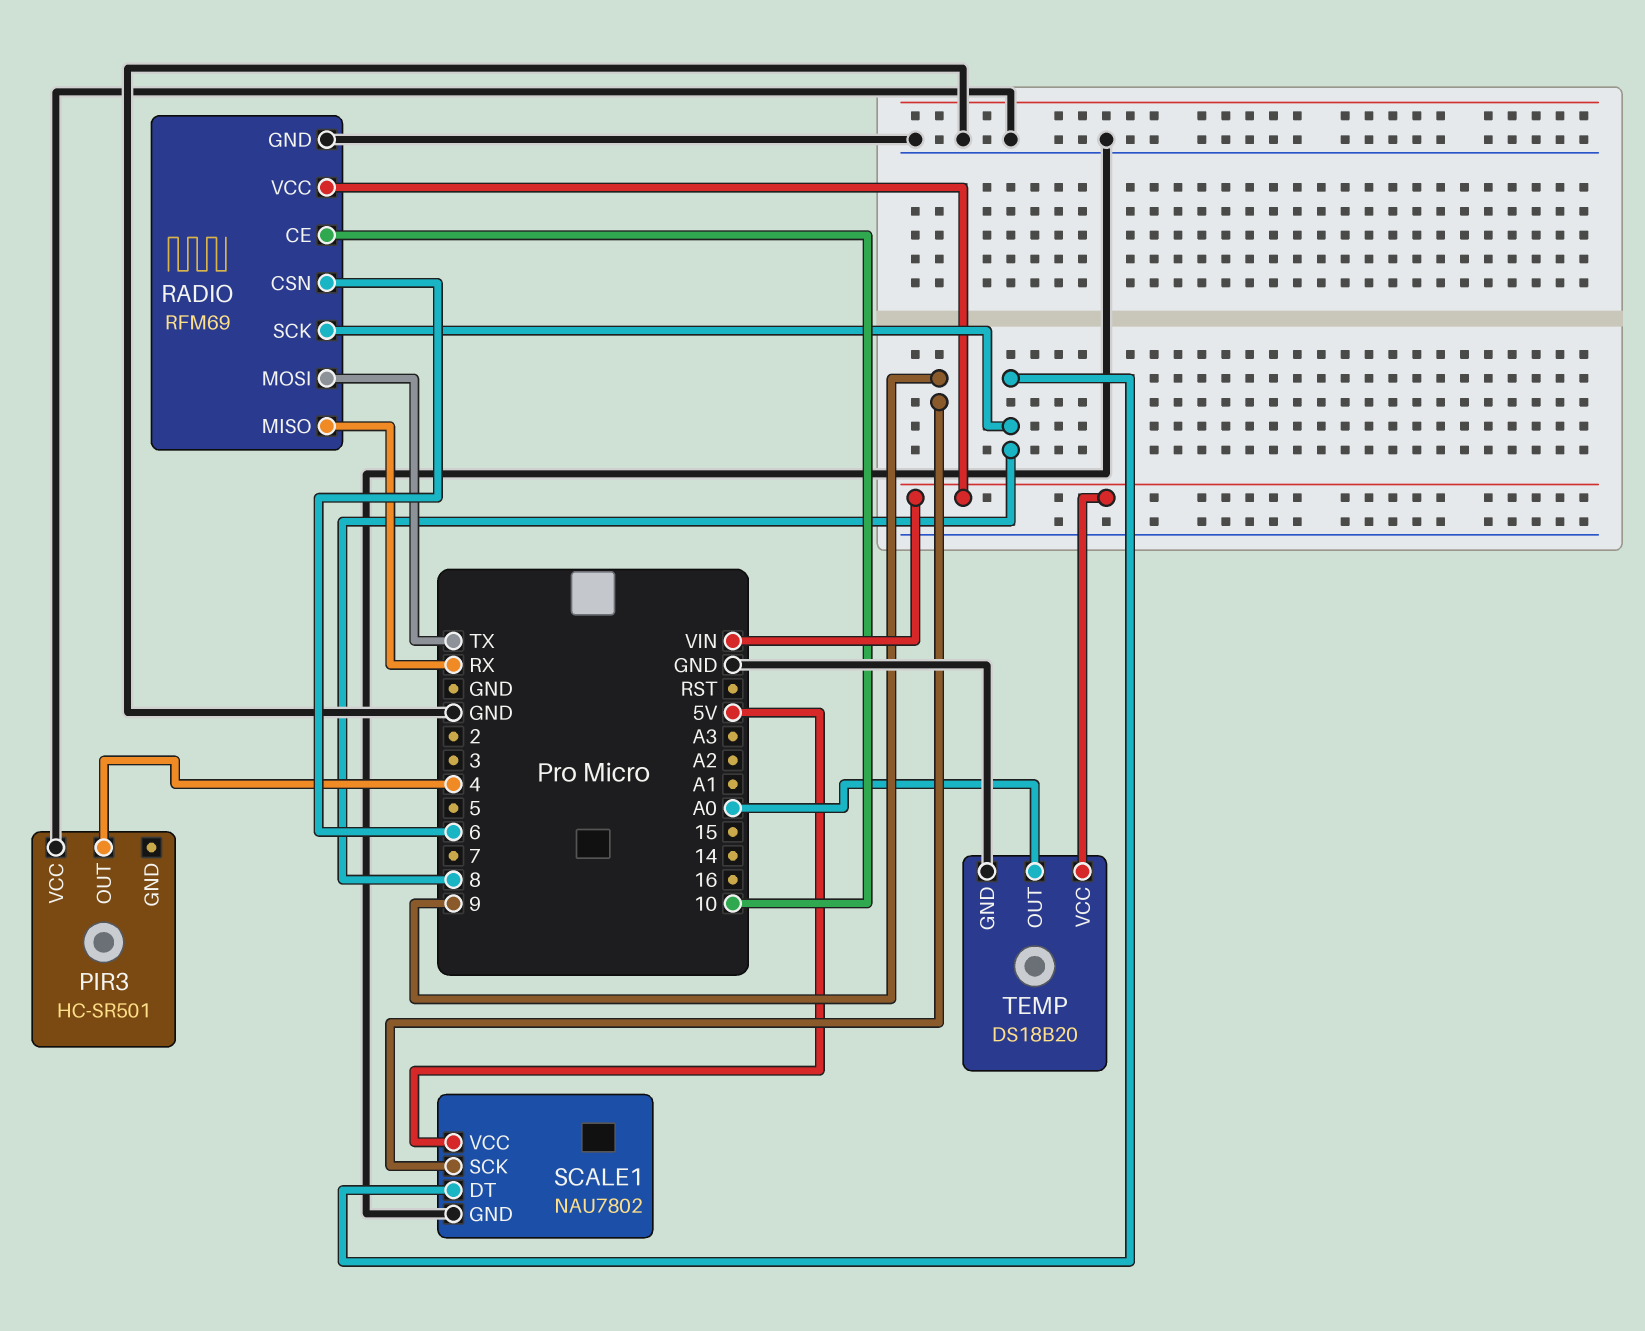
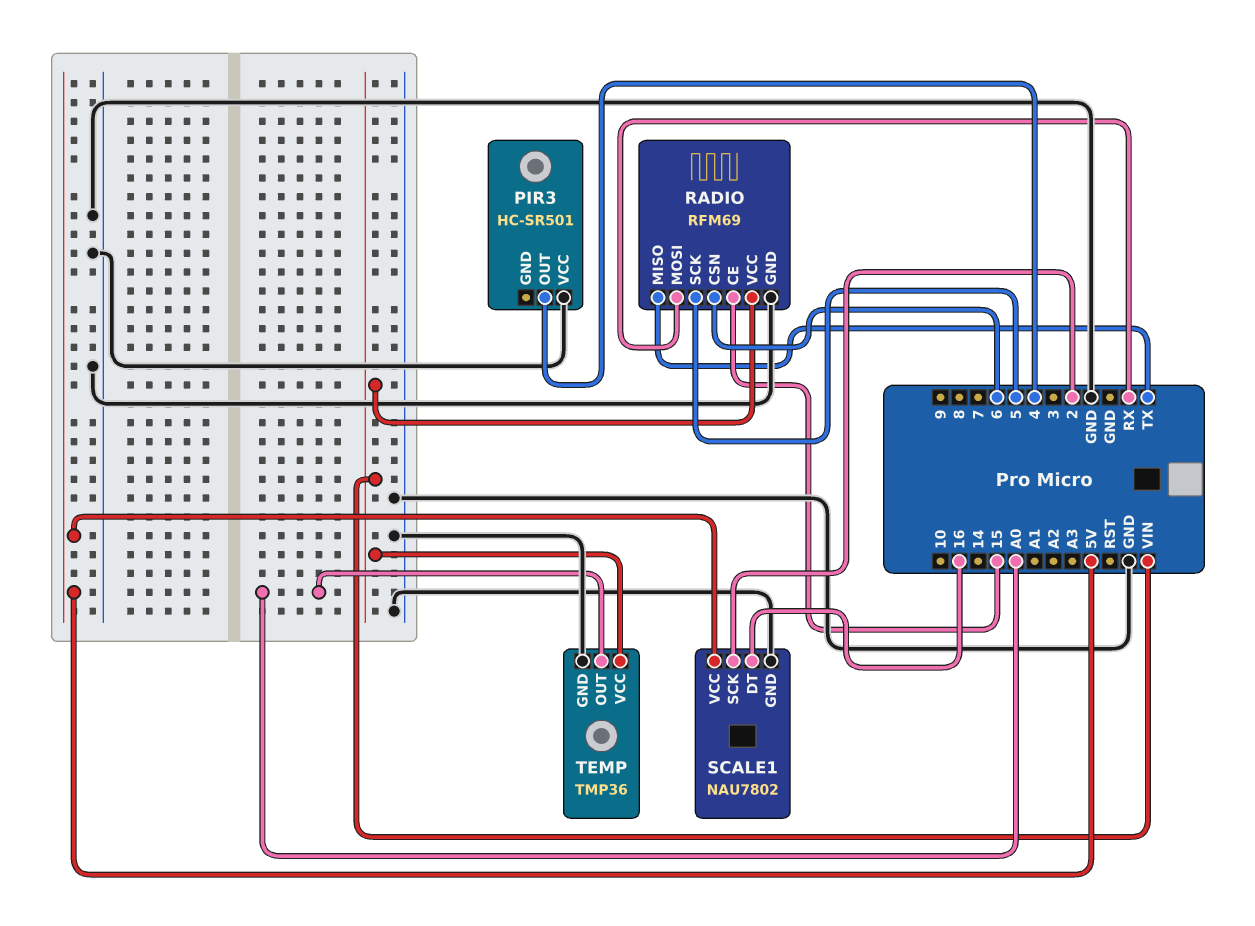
RADIO pin CE: 10 -> 15
RADIO pin MISO: RX -> TX
RADIO pin MOSI: TX -> RX
RADIO pin SCK: 8 -> 5
SCALE1 pin DT: 8 -> 16
SCALE1 pin SCK: 9 -> 2
TEMP: DS18B20 -> TMP36

